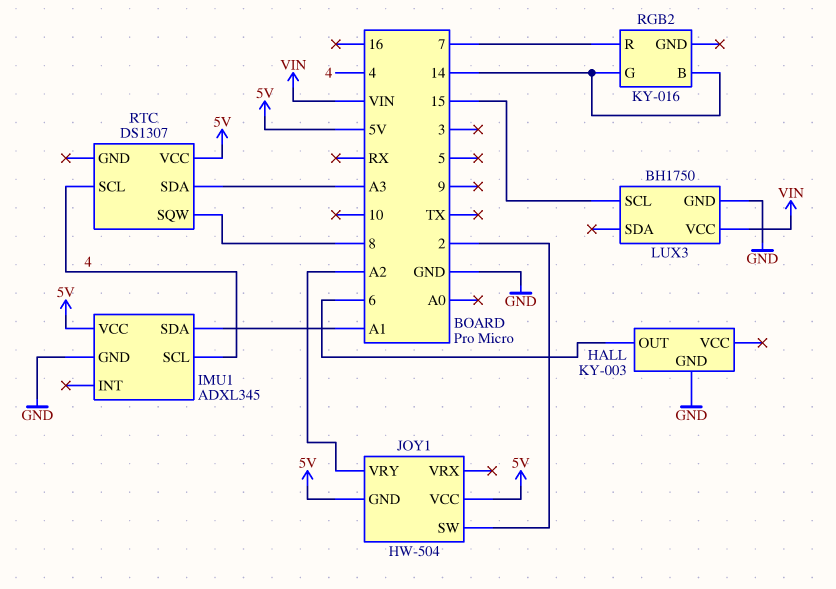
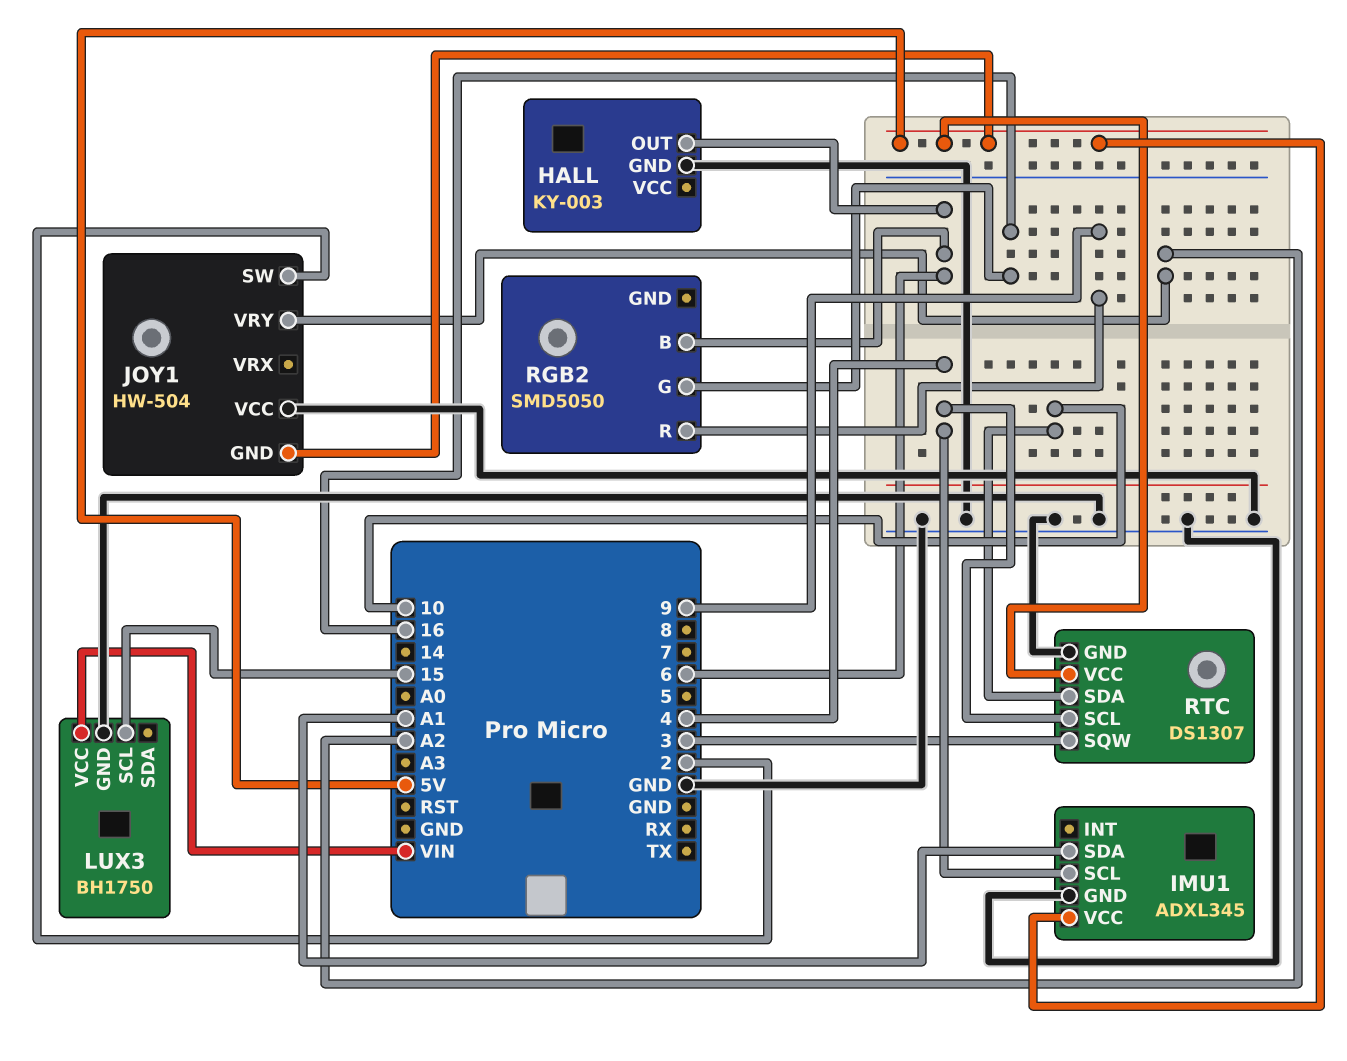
JOY1 pin VCC: 5V -> GND
RGB2: KY-016 -> SMD5050
RGB2 pin B: 14 -> 6
RGB2 pin G: 14 -> 16
RGB2 pin R: 7 -> 9
RTC pin GND: none -> GND
RTC pin SDA: A3 -> 10
RTC pin SQW: 8 -> 3

